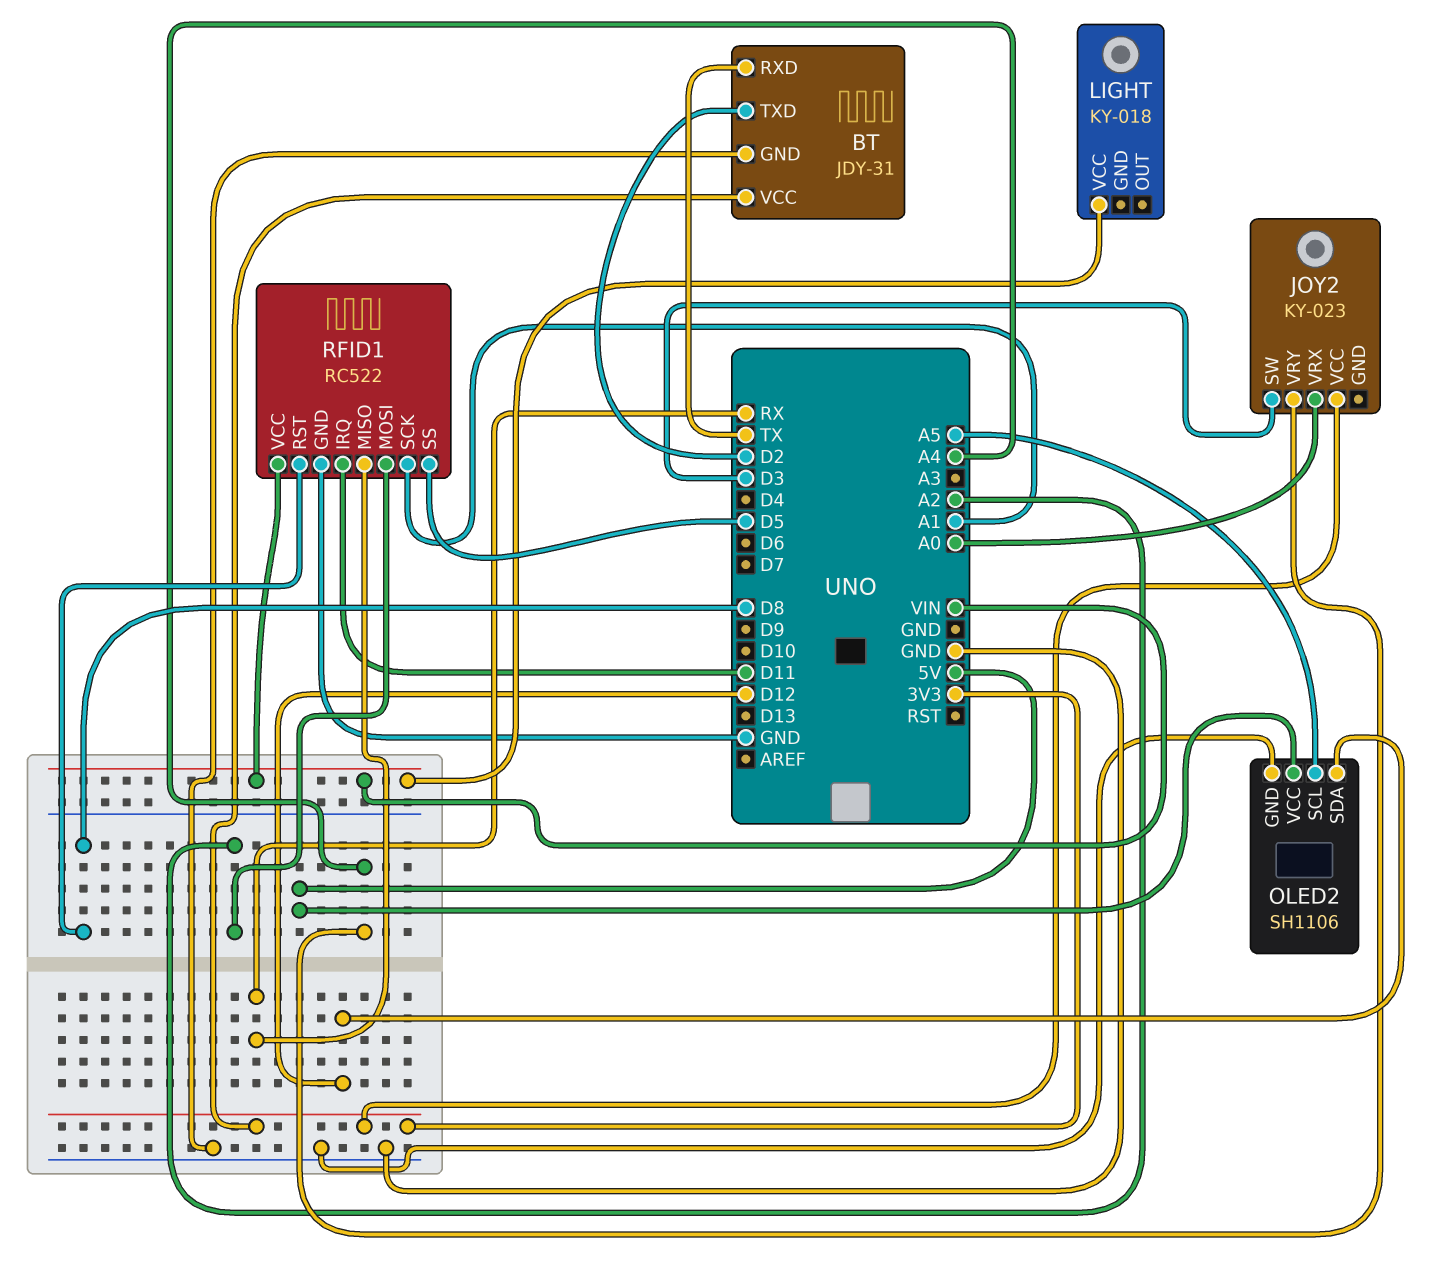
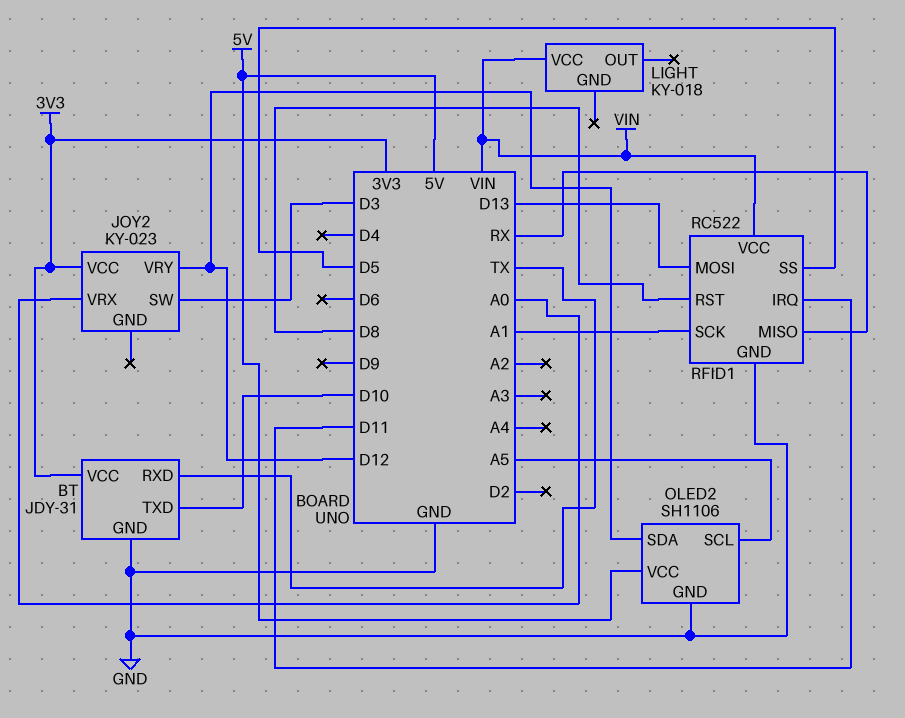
BT pin TXD: D2 -> D10
JOY2 pin VRY: A4 -> D12
RFID1 pin MOSI: A2 -> D13

